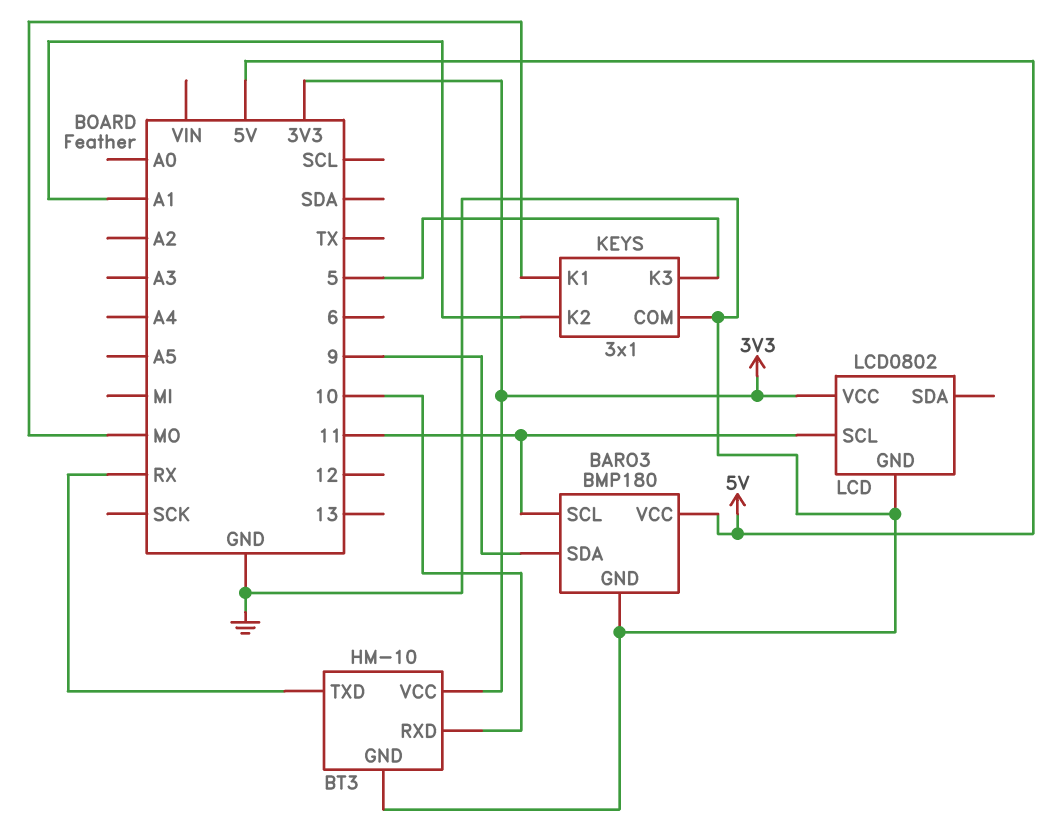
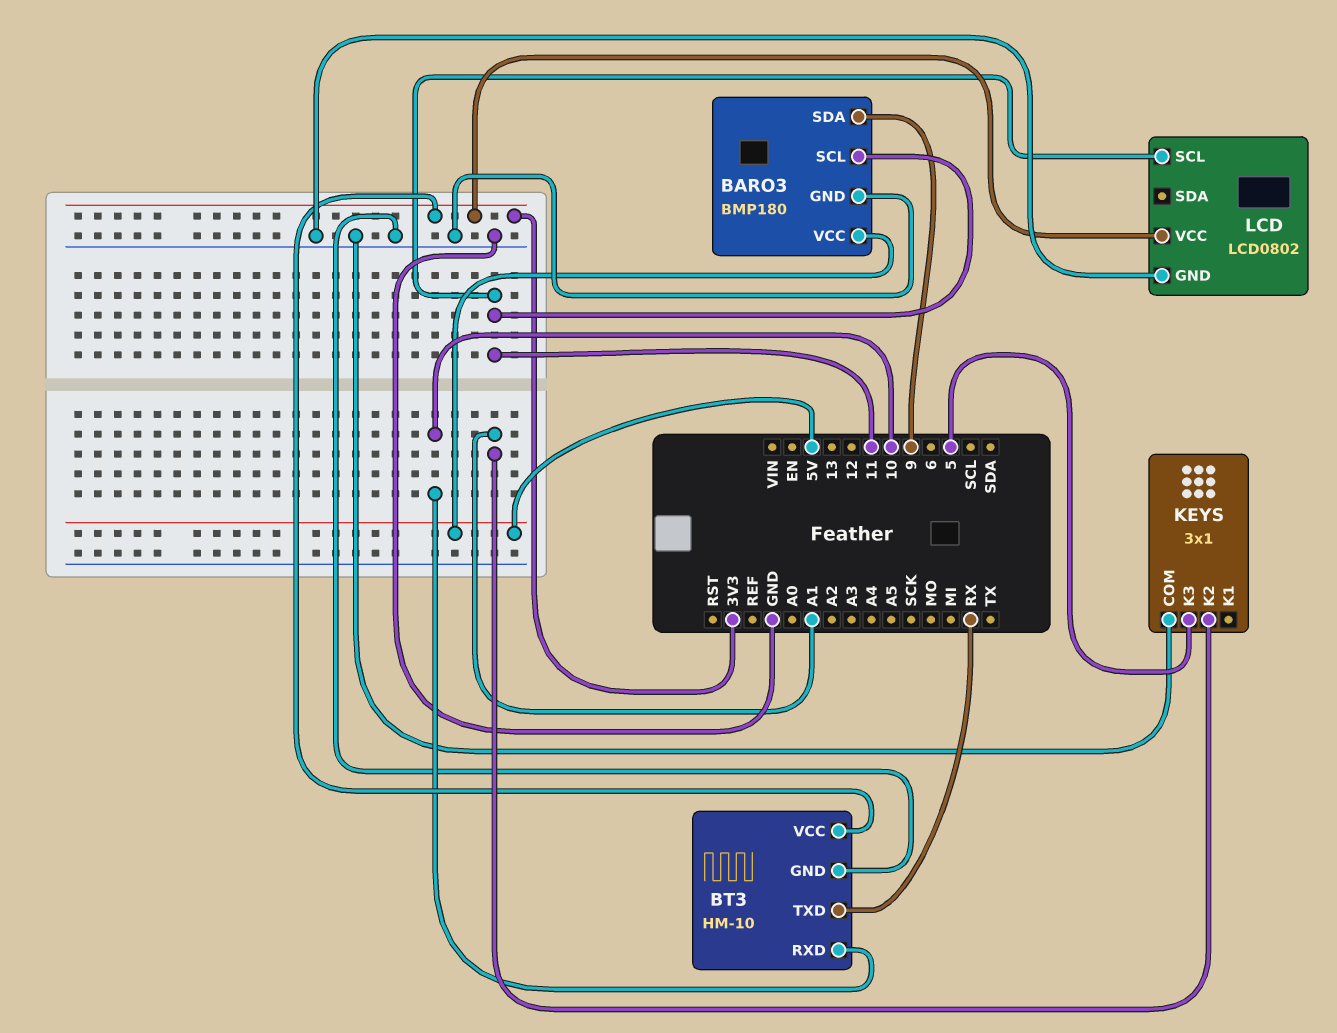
KEYS pin K1: MO -> none

